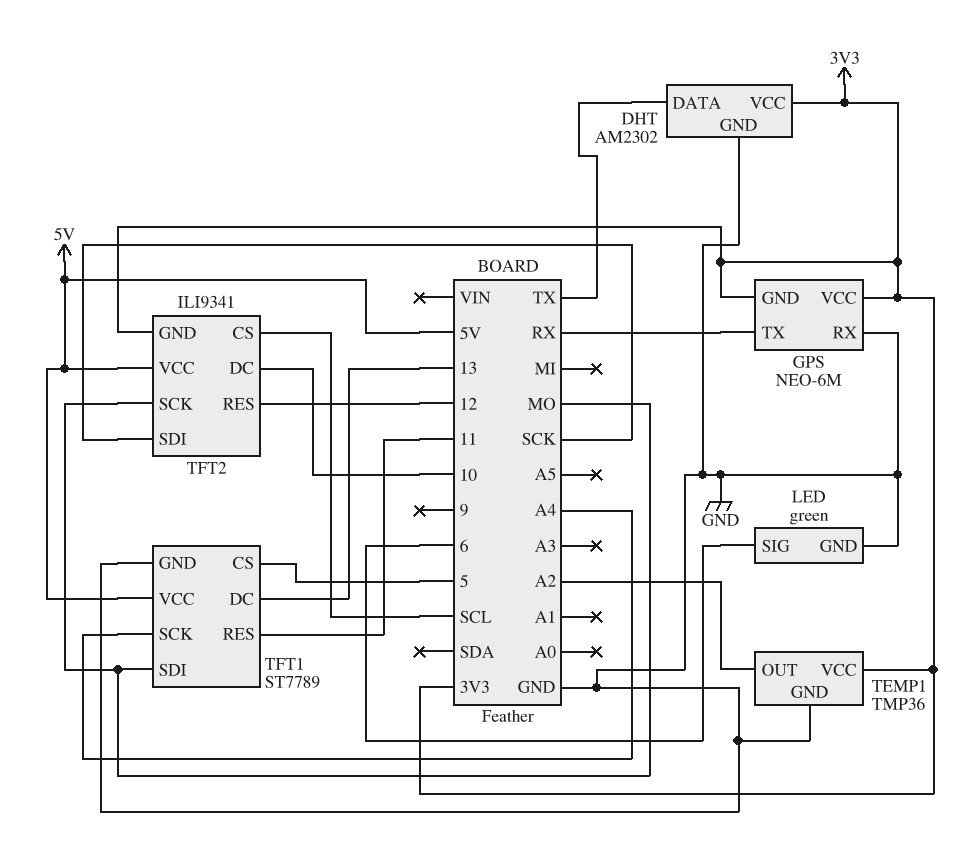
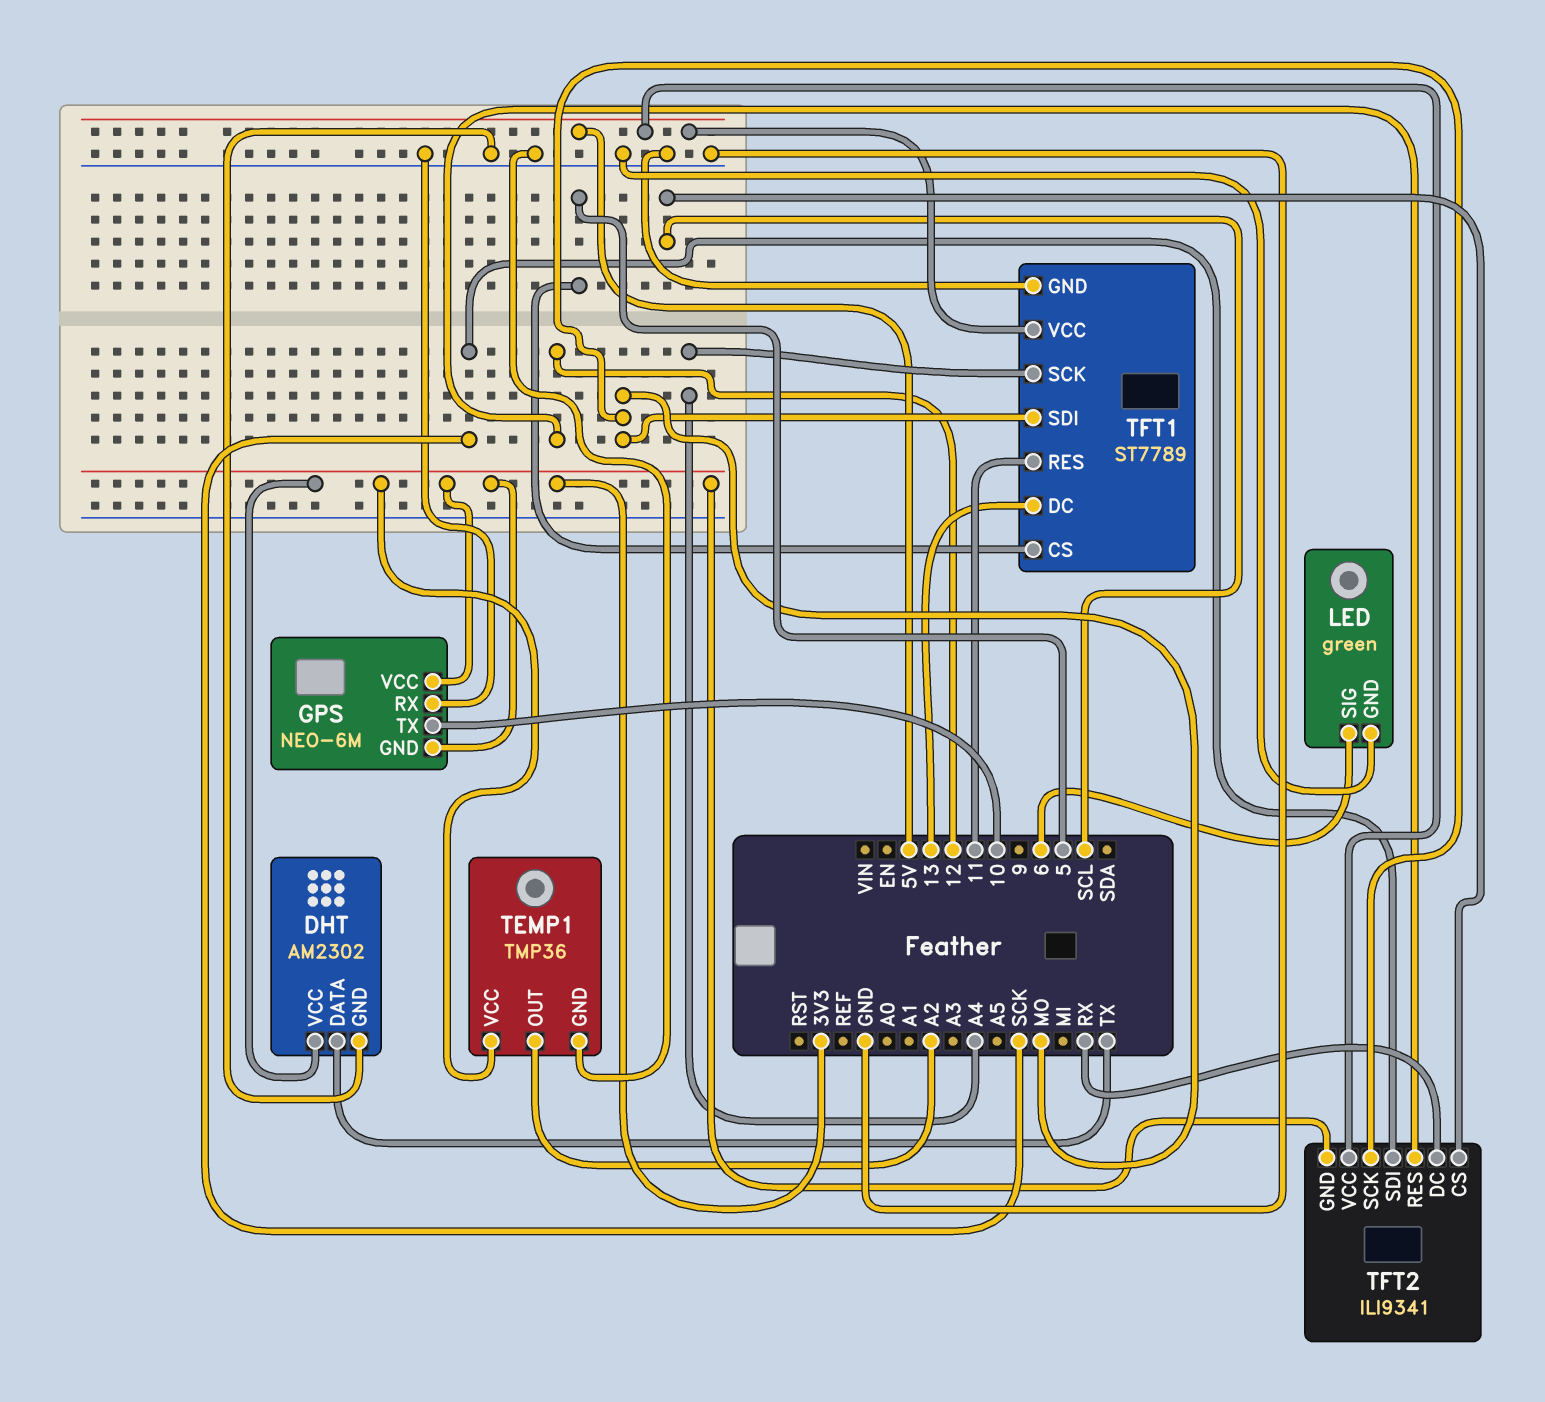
GPS pin TX: RX -> 10
TFT2 pin DC: 10 -> RX

